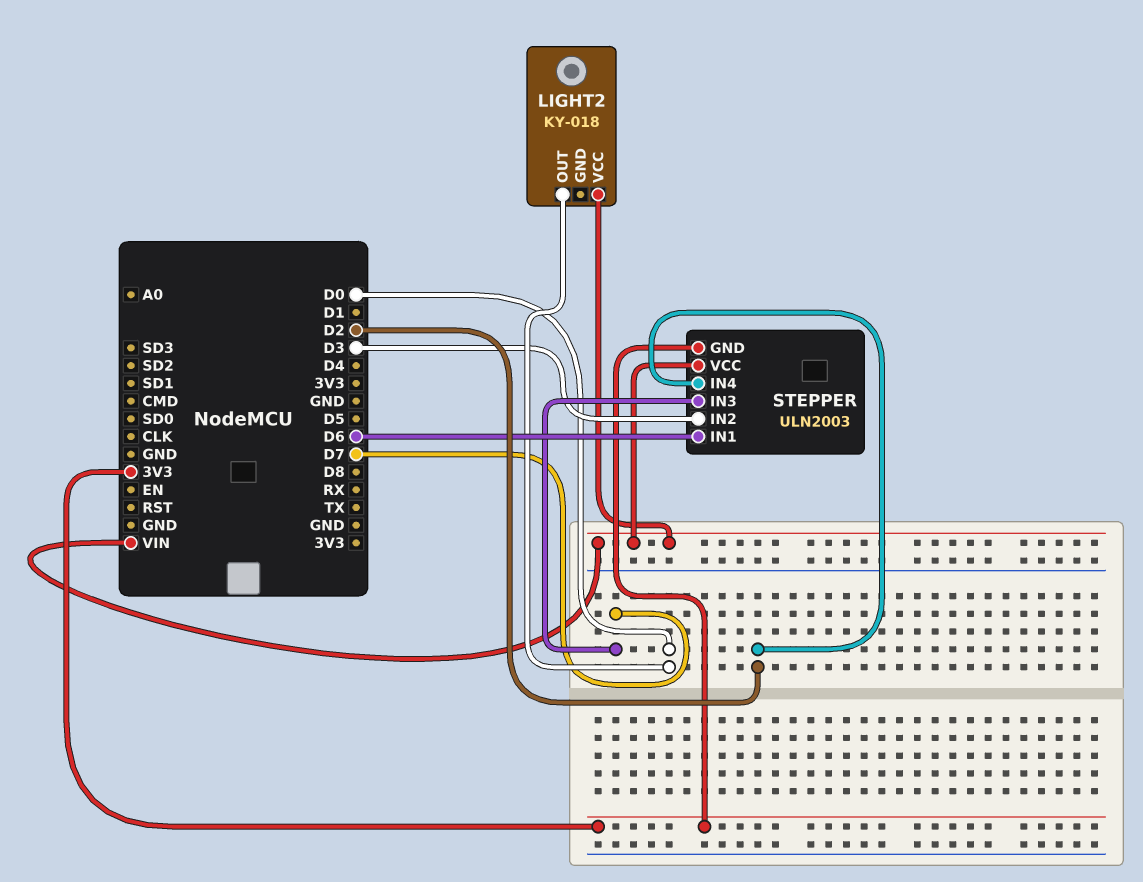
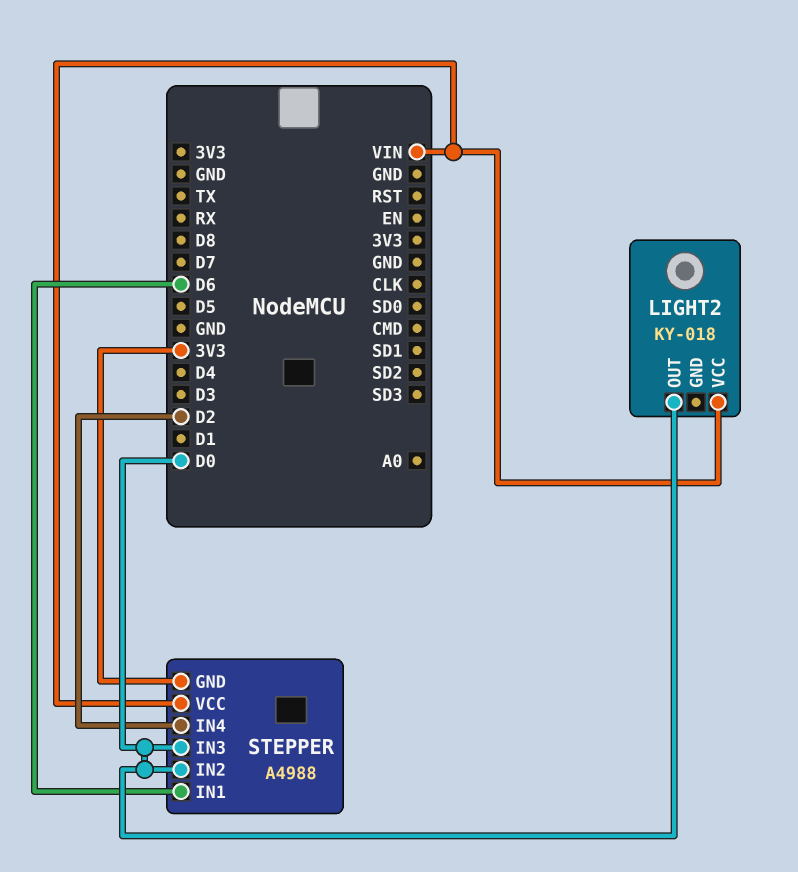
STEPPER: ULN2003 -> A4988
STEPPER pin IN2: D3 -> D0
STEPPER pin IN3: D7 -> D0

